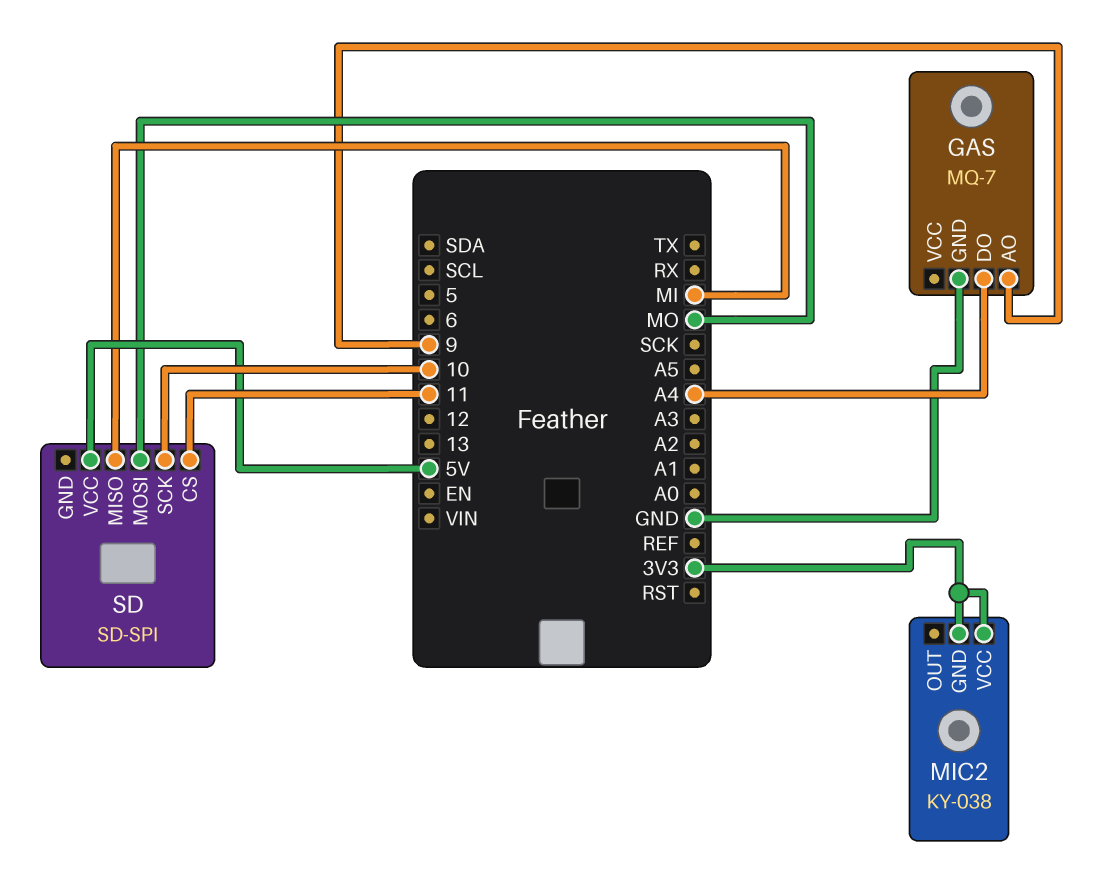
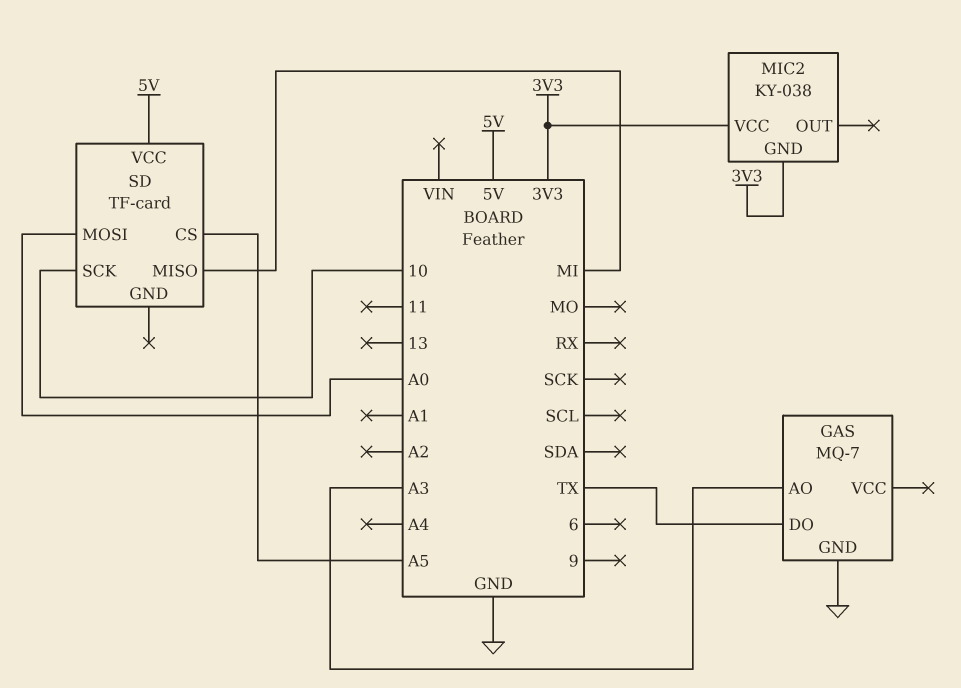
GAS pin AO: 9 -> A3
GAS pin DO: A4 -> TX
SD: SD-SPI -> TF-card
SD pin CS: 11 -> A5
SD pin MOSI: MO -> A0

